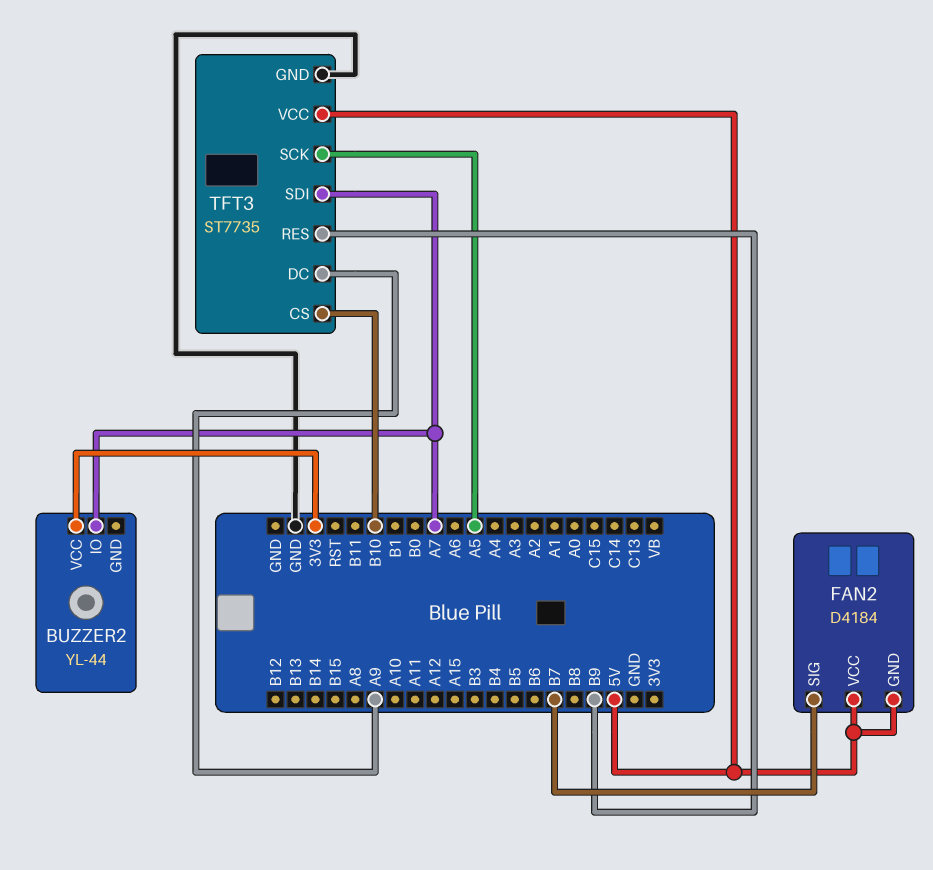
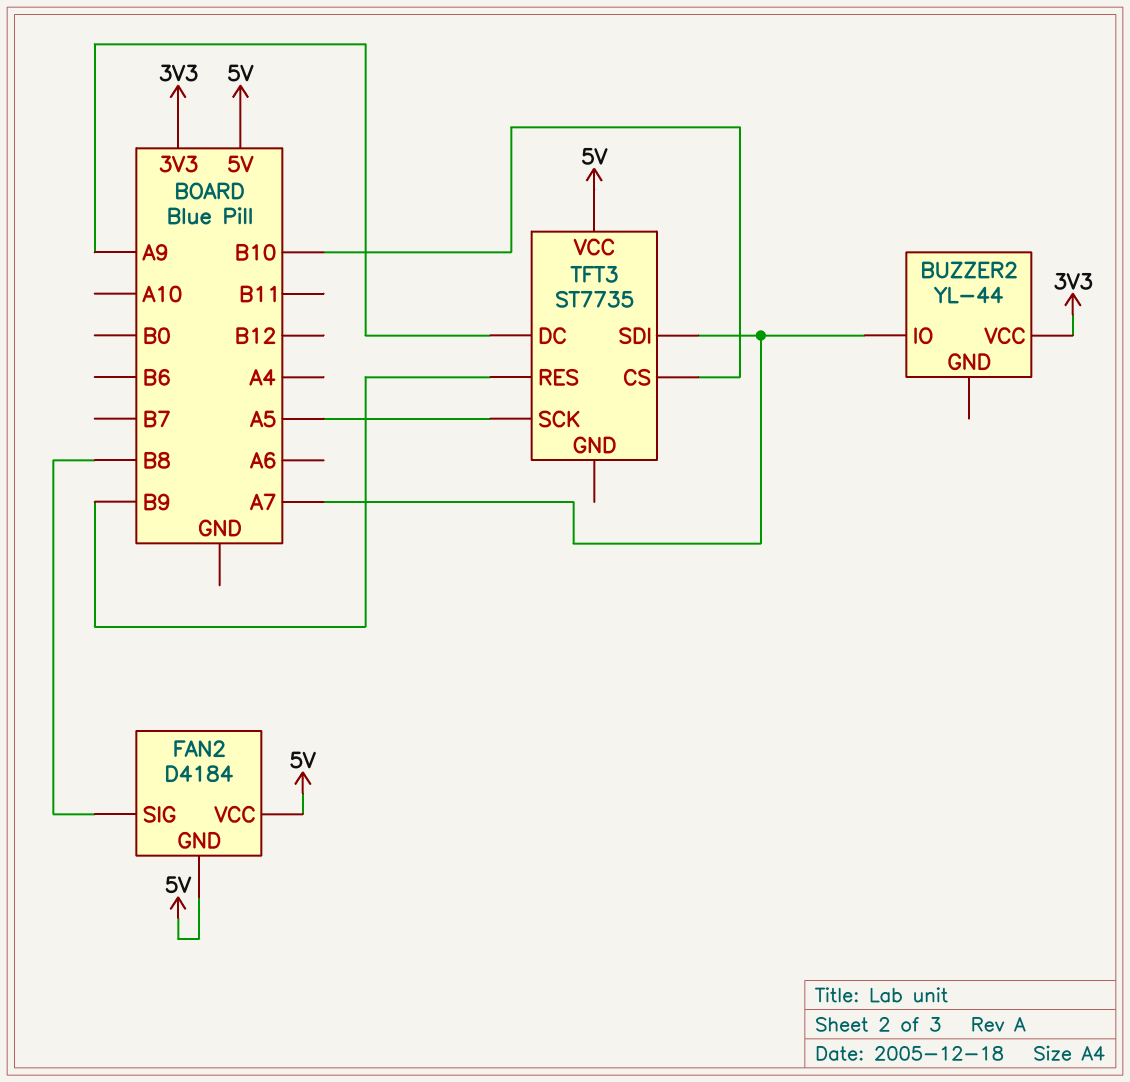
FAN2 pin SIG: B7 -> B8
TFT3 pin GND: GND -> none

